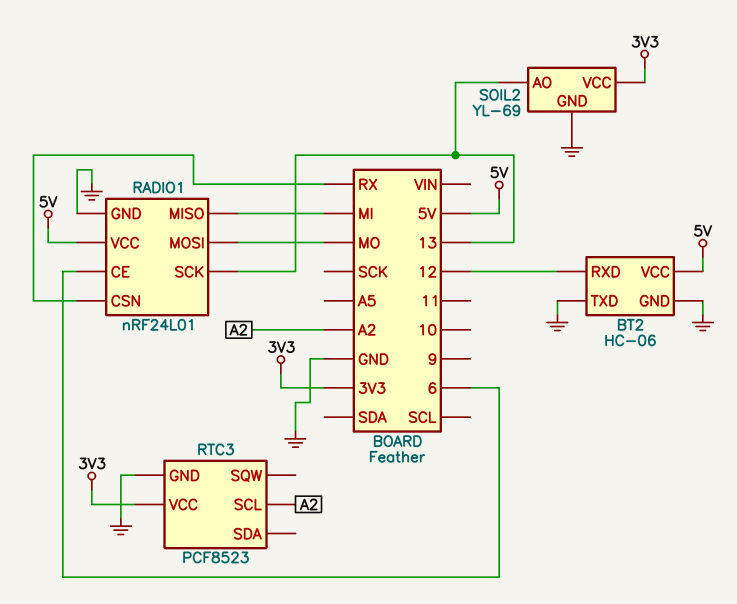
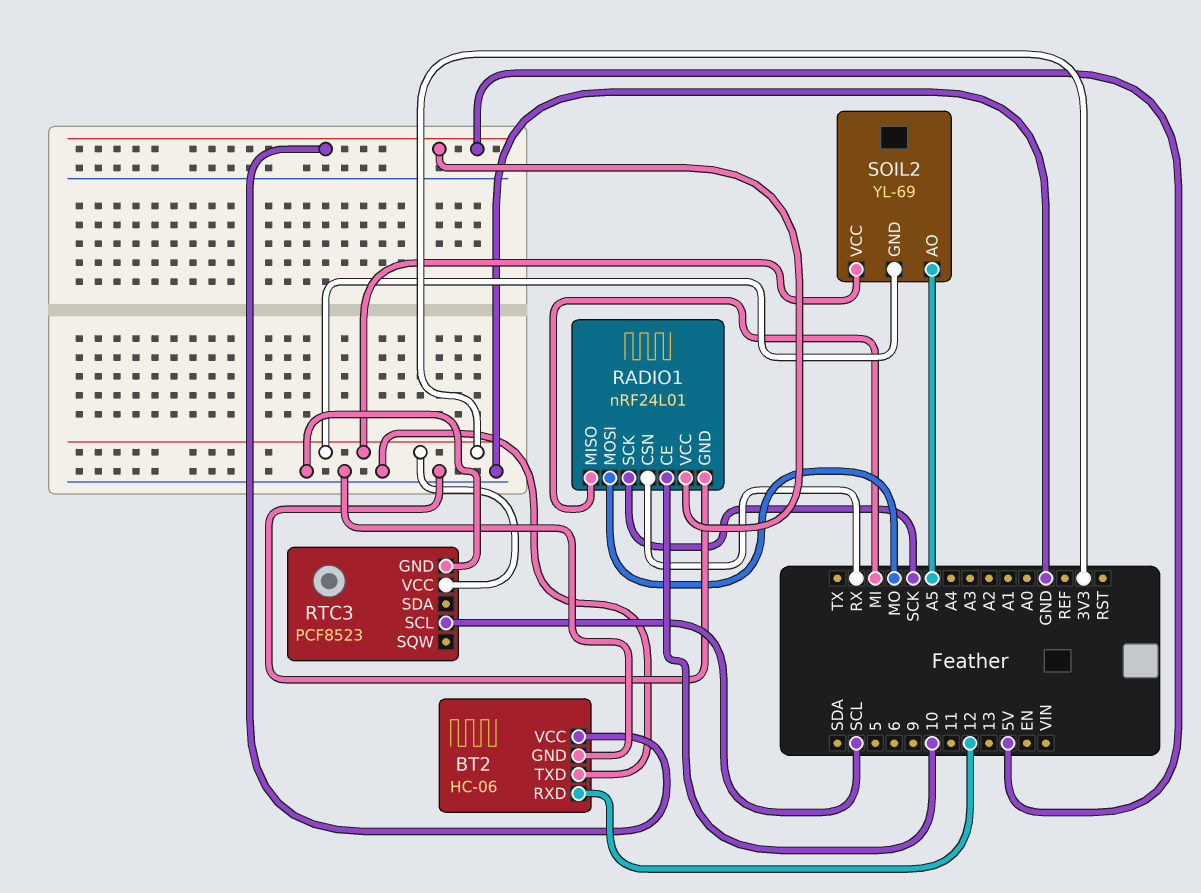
RADIO1 pin CE: 6 -> 10
RADIO1 pin SCK: 13 -> SCK
RTC3 pin SCL: A2 -> SCL
SOIL2 pin AO: 13 -> A5
SOIL2 pin GND: GND -> 3V3

